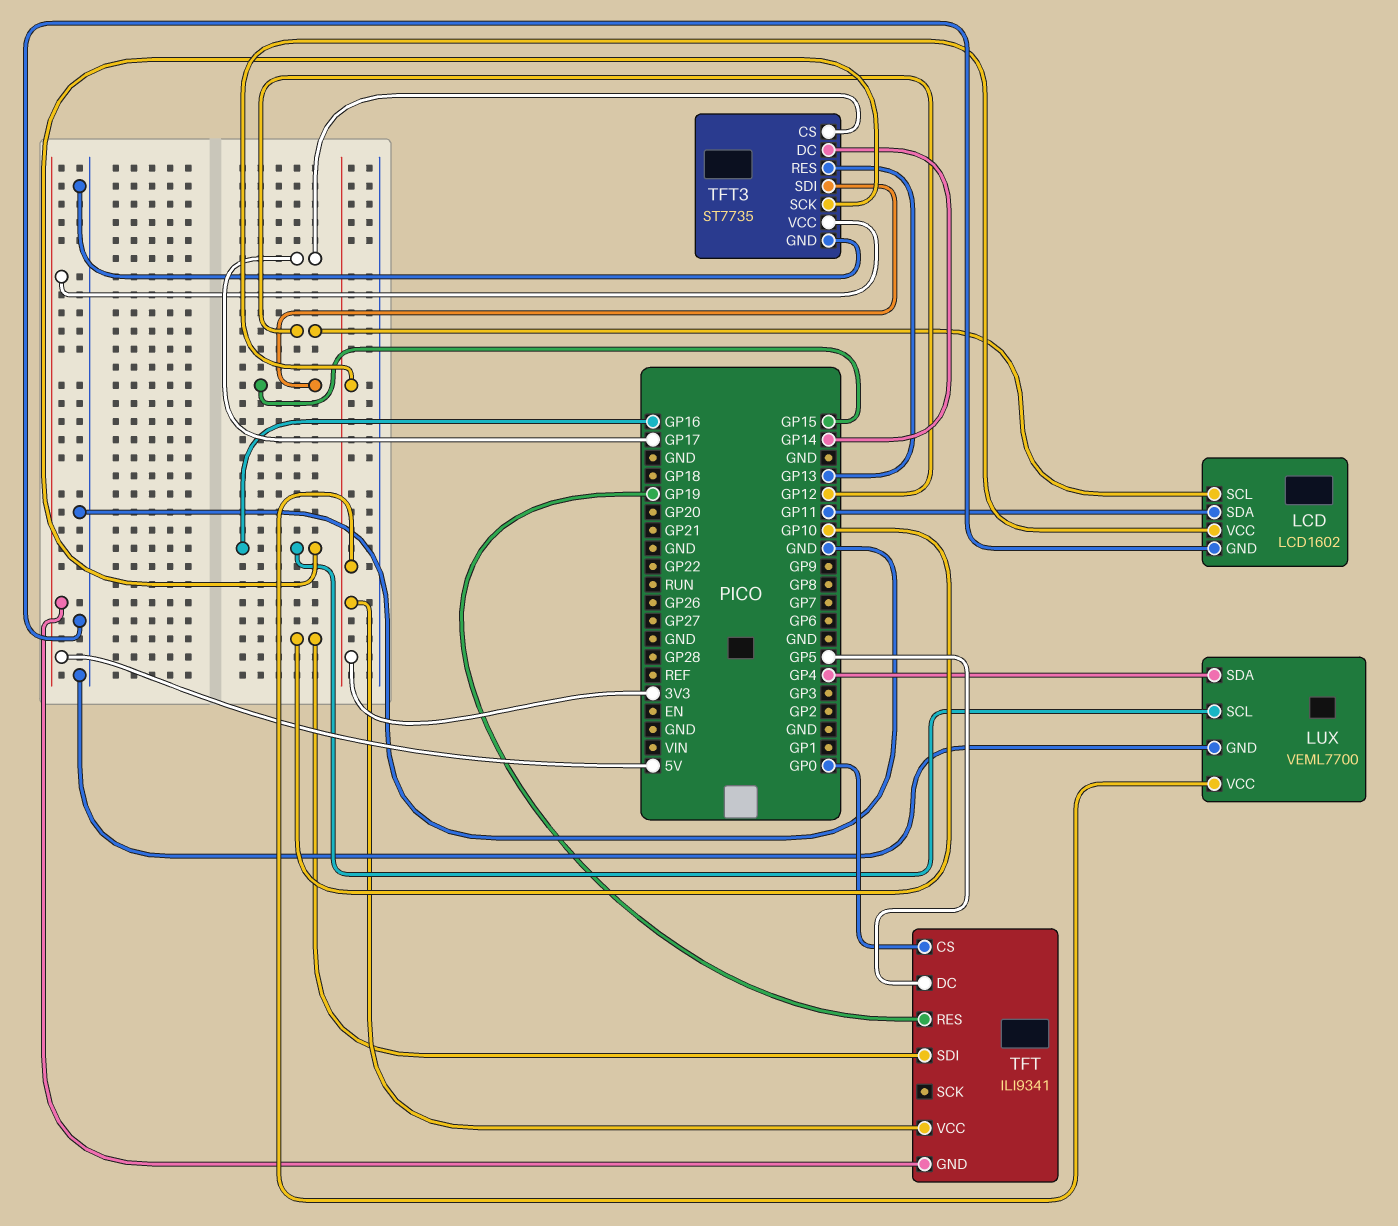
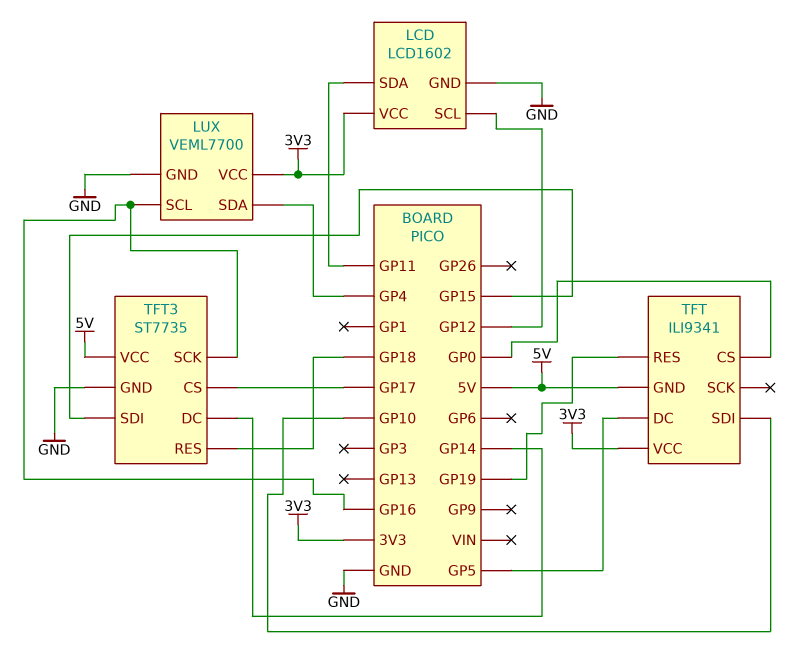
TFT3 pin RES: GP13 -> GP18

